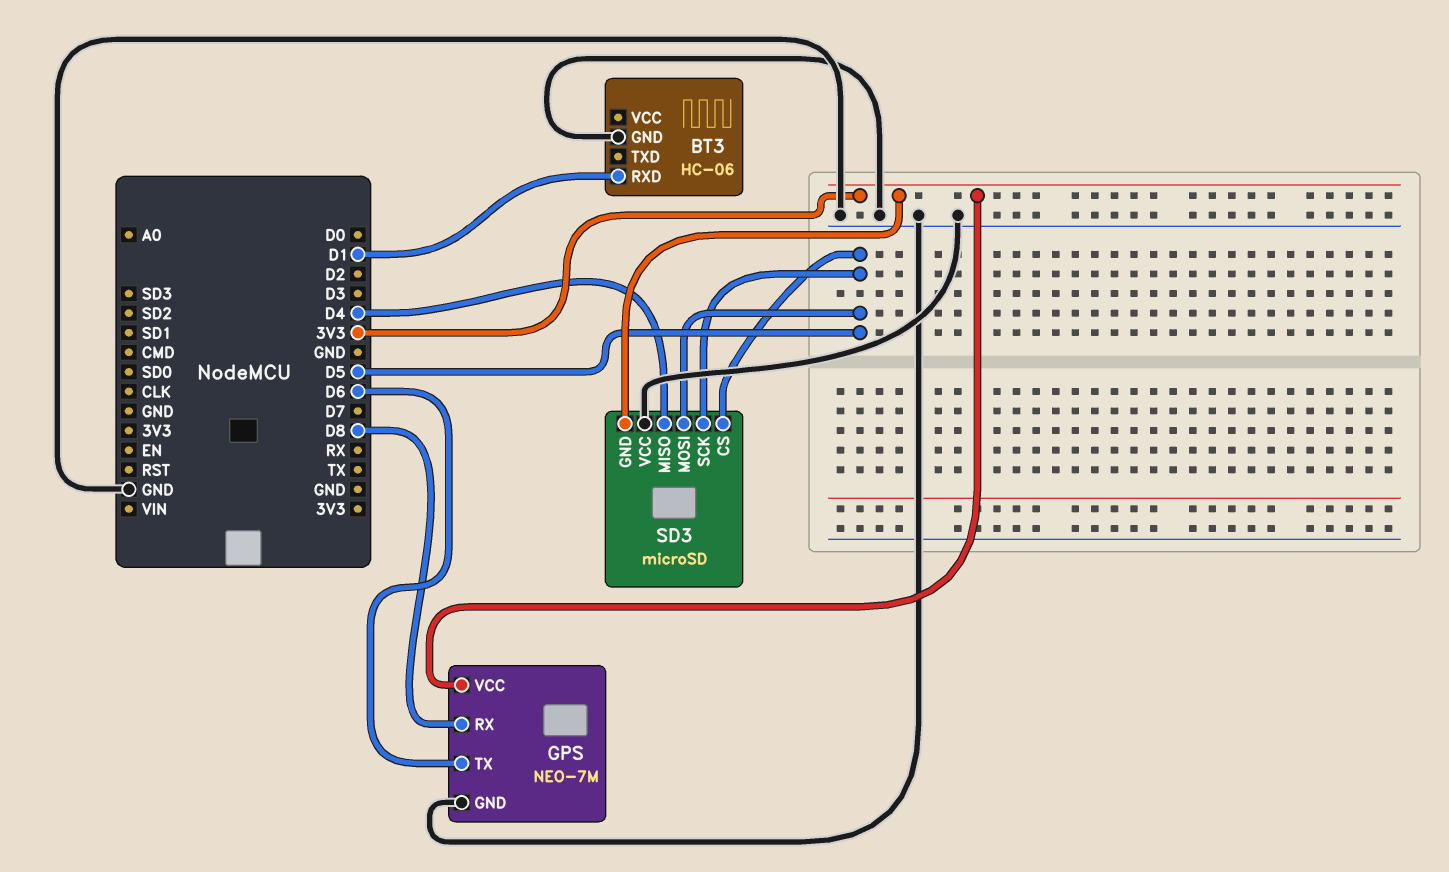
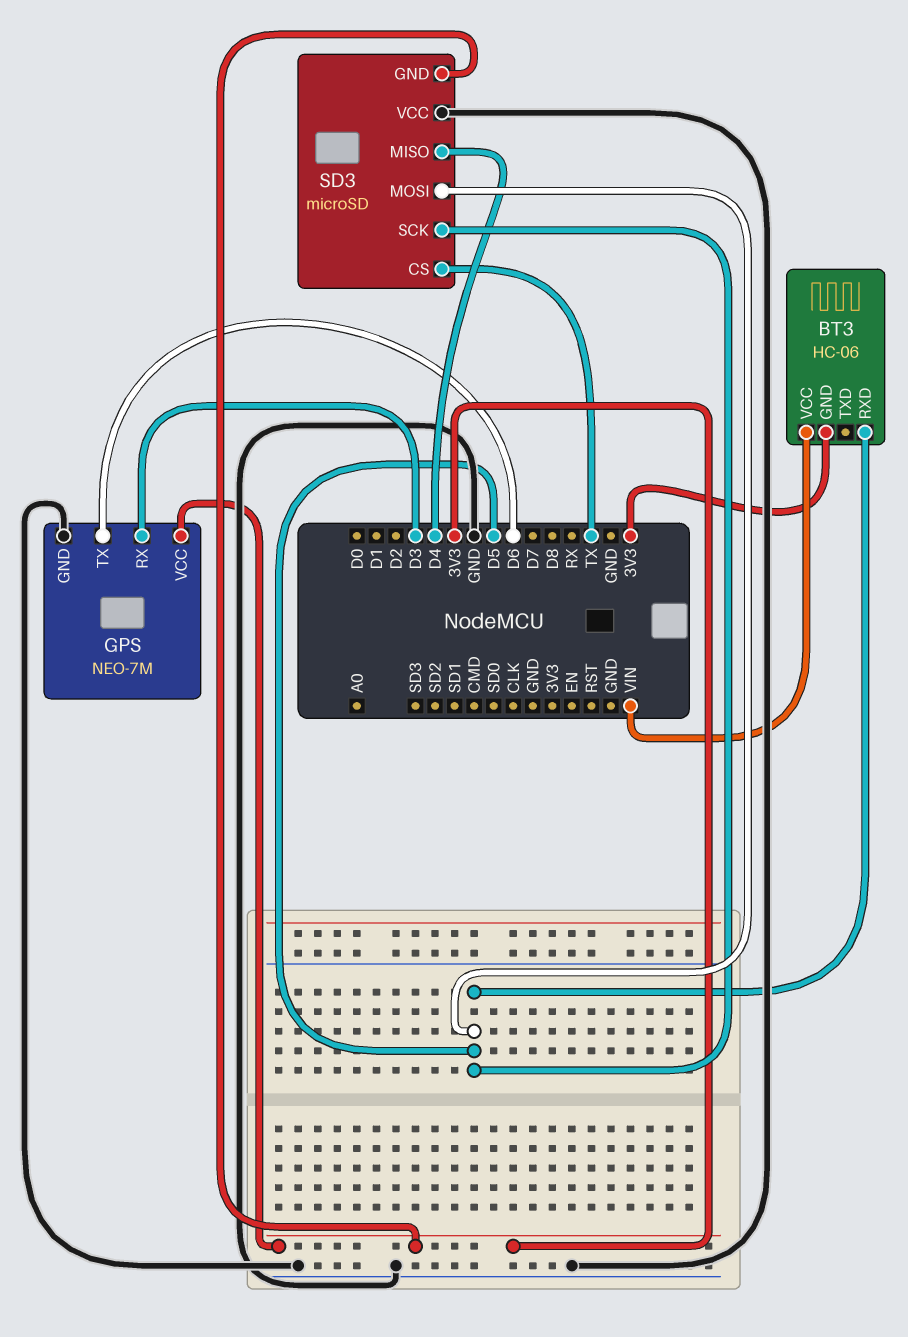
BT3 pin GND: GND -> 3V3
BT3 pin RXD: D1 -> D5
BT3 pin VCC: none -> VIN
GPS pin RX: D8 -> D3
SD3 pin CS: D5 -> TX

